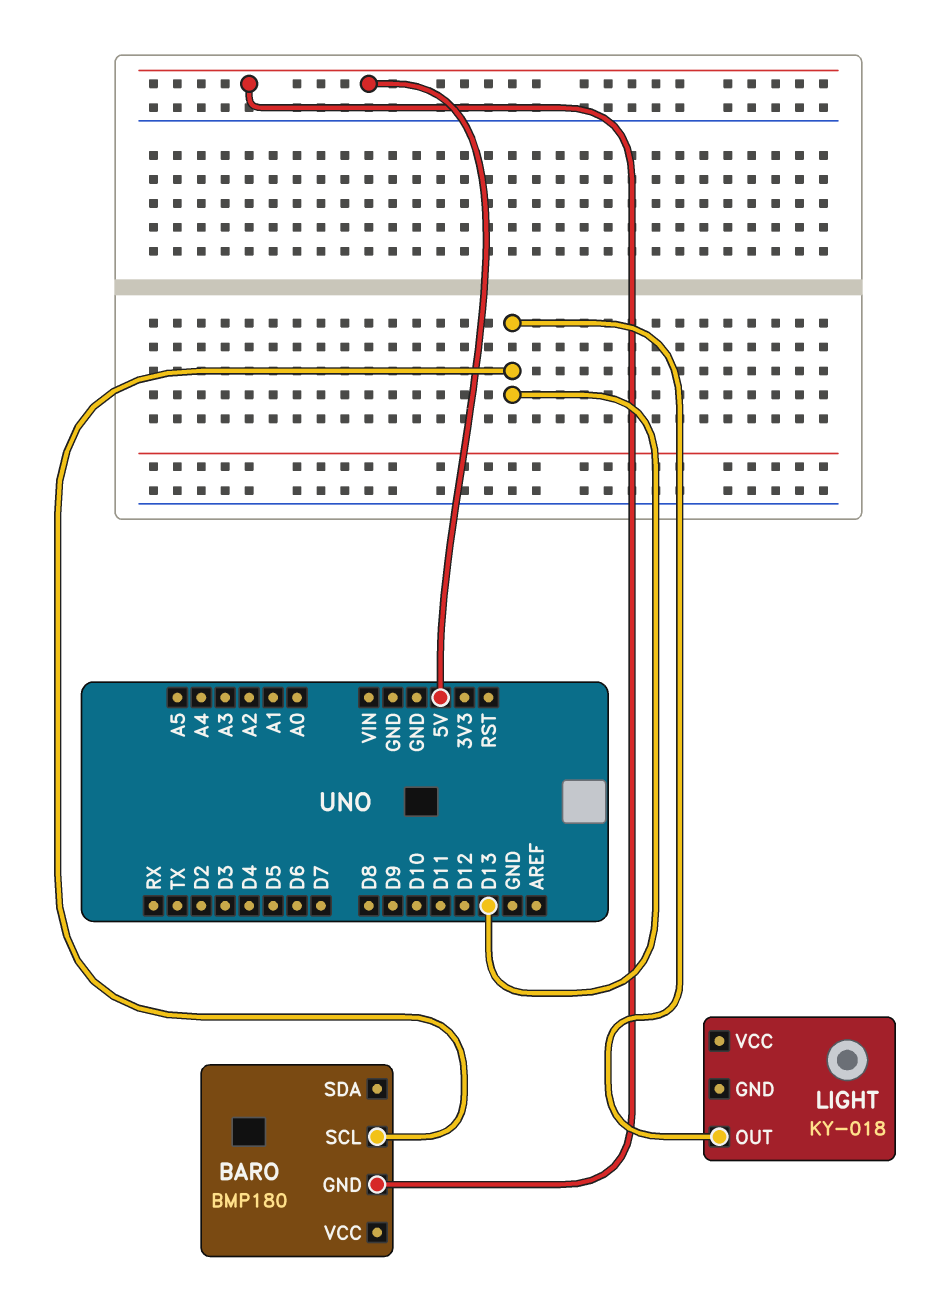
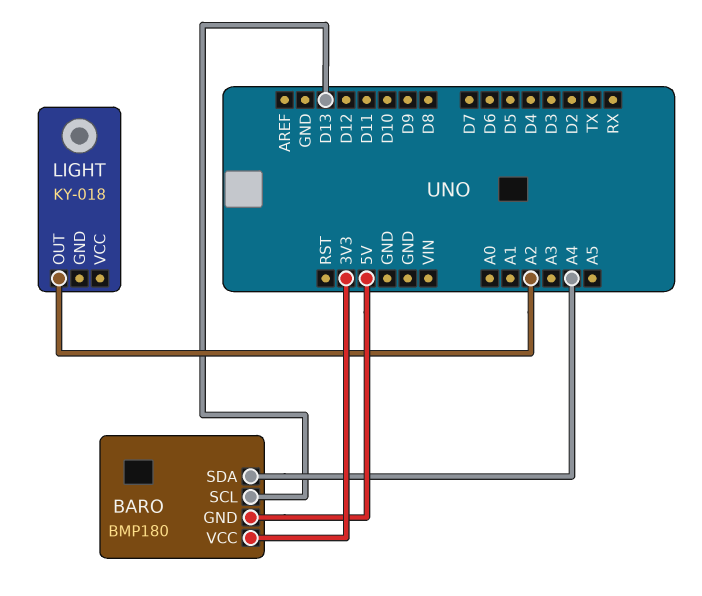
BARO pin SDA: none -> A4
BARO pin VCC: none -> 3V3
LIGHT pin OUT: D13 -> A2

